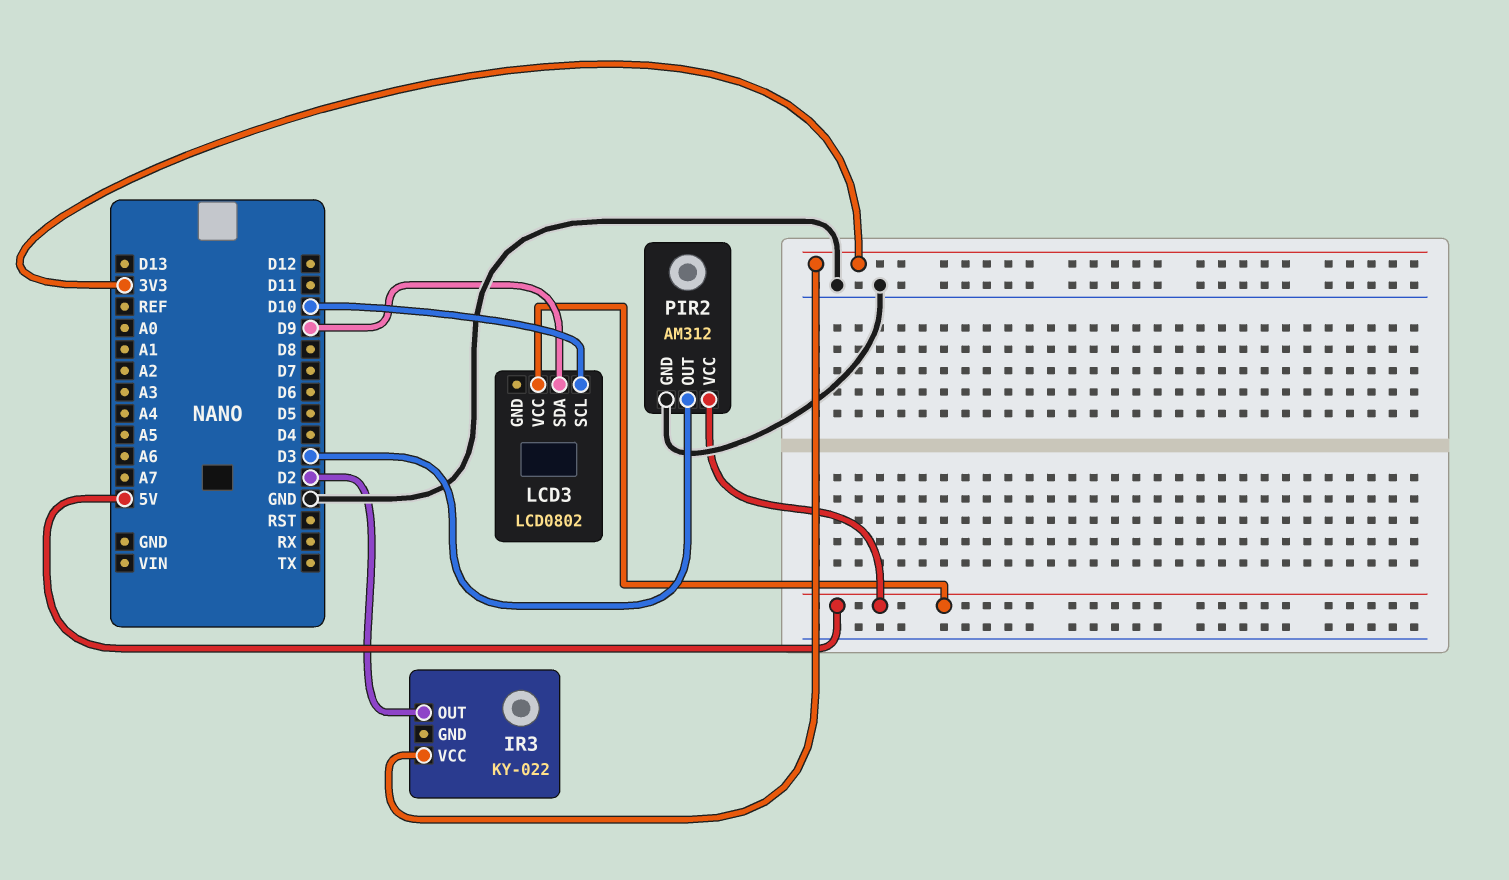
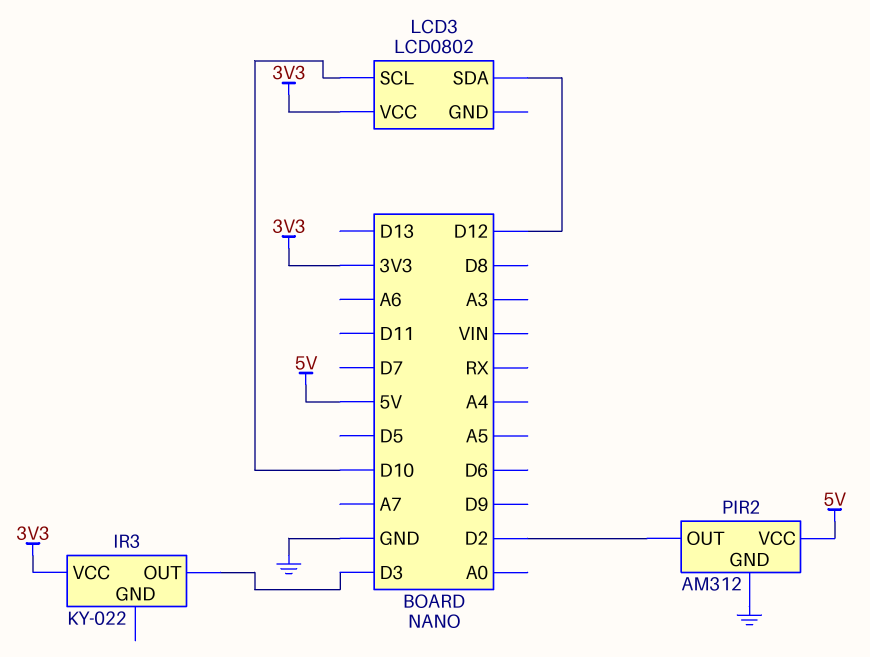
IR3 pin OUT: D2 -> D3
LCD3 pin SDA: D9 -> D12
LCD3 pin VCC: 5V -> 3V3
PIR2 pin OUT: D3 -> D2

